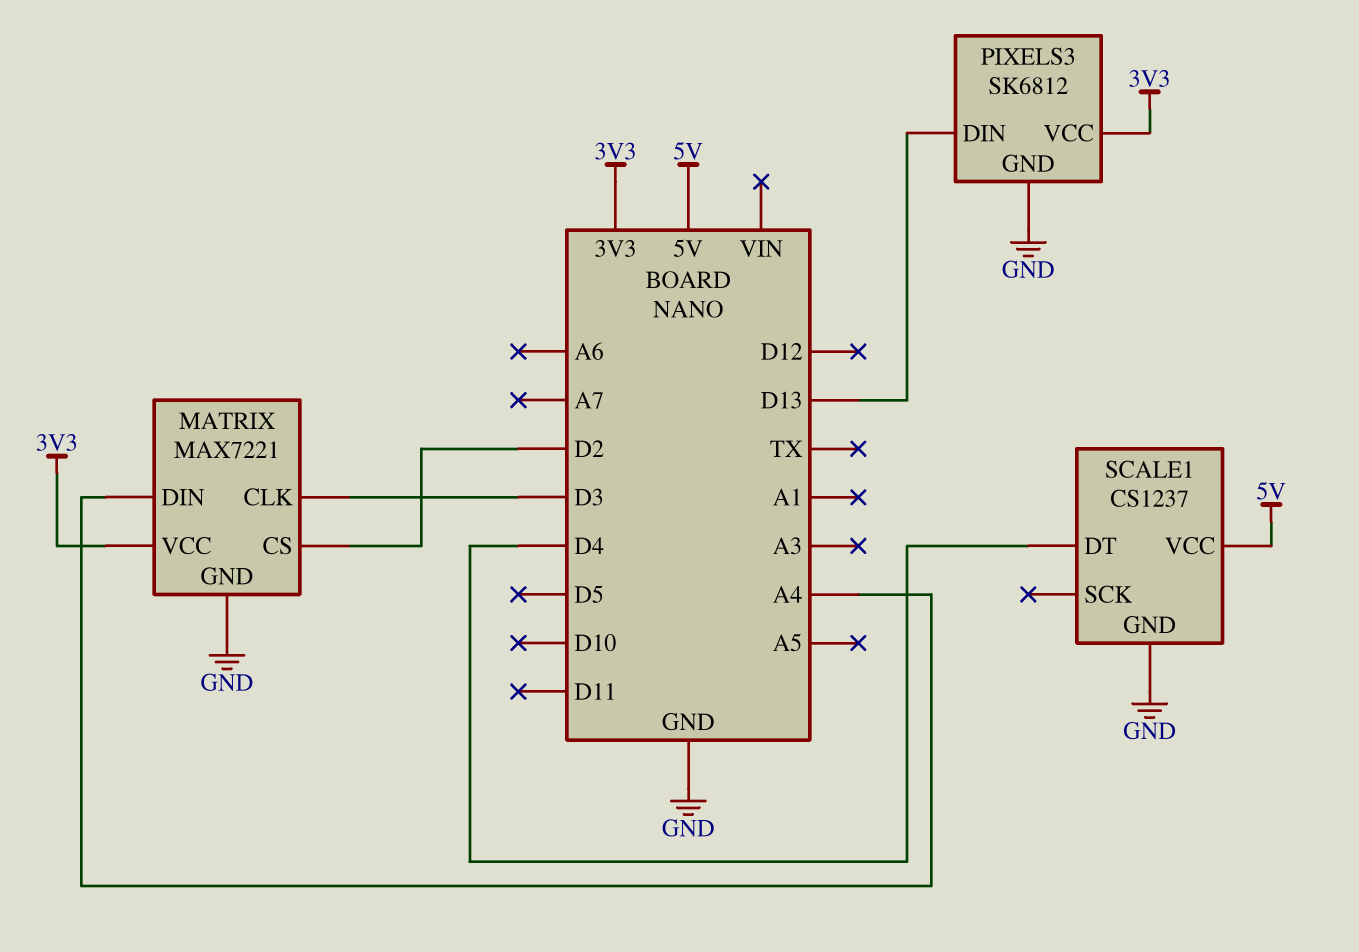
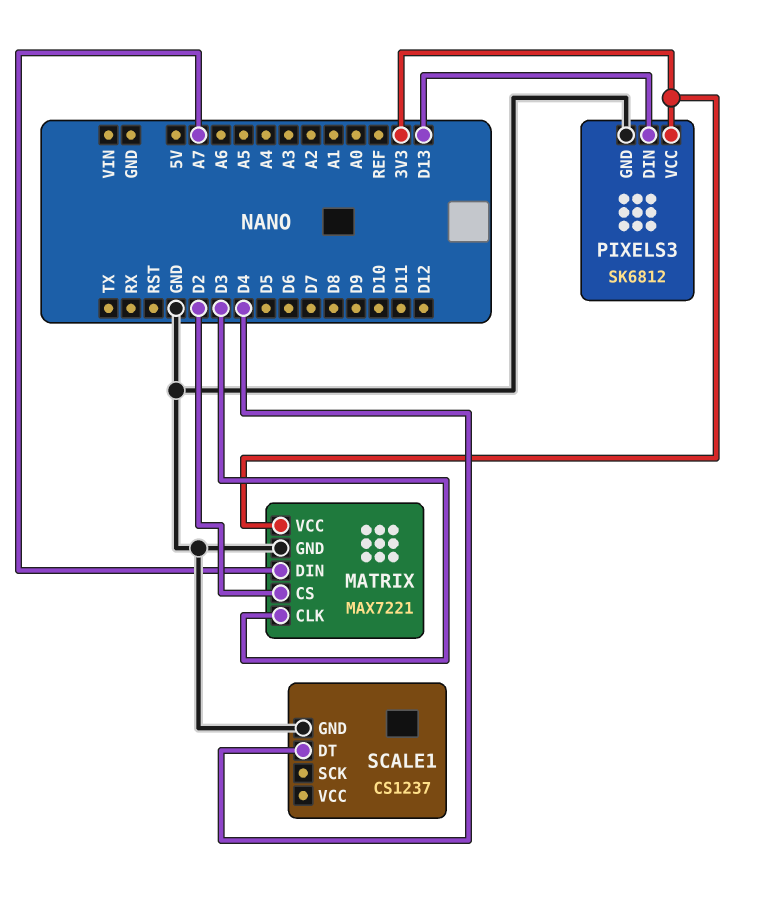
MATRIX pin DIN: A4 -> A7
SCALE1 pin VCC: 5V -> none

